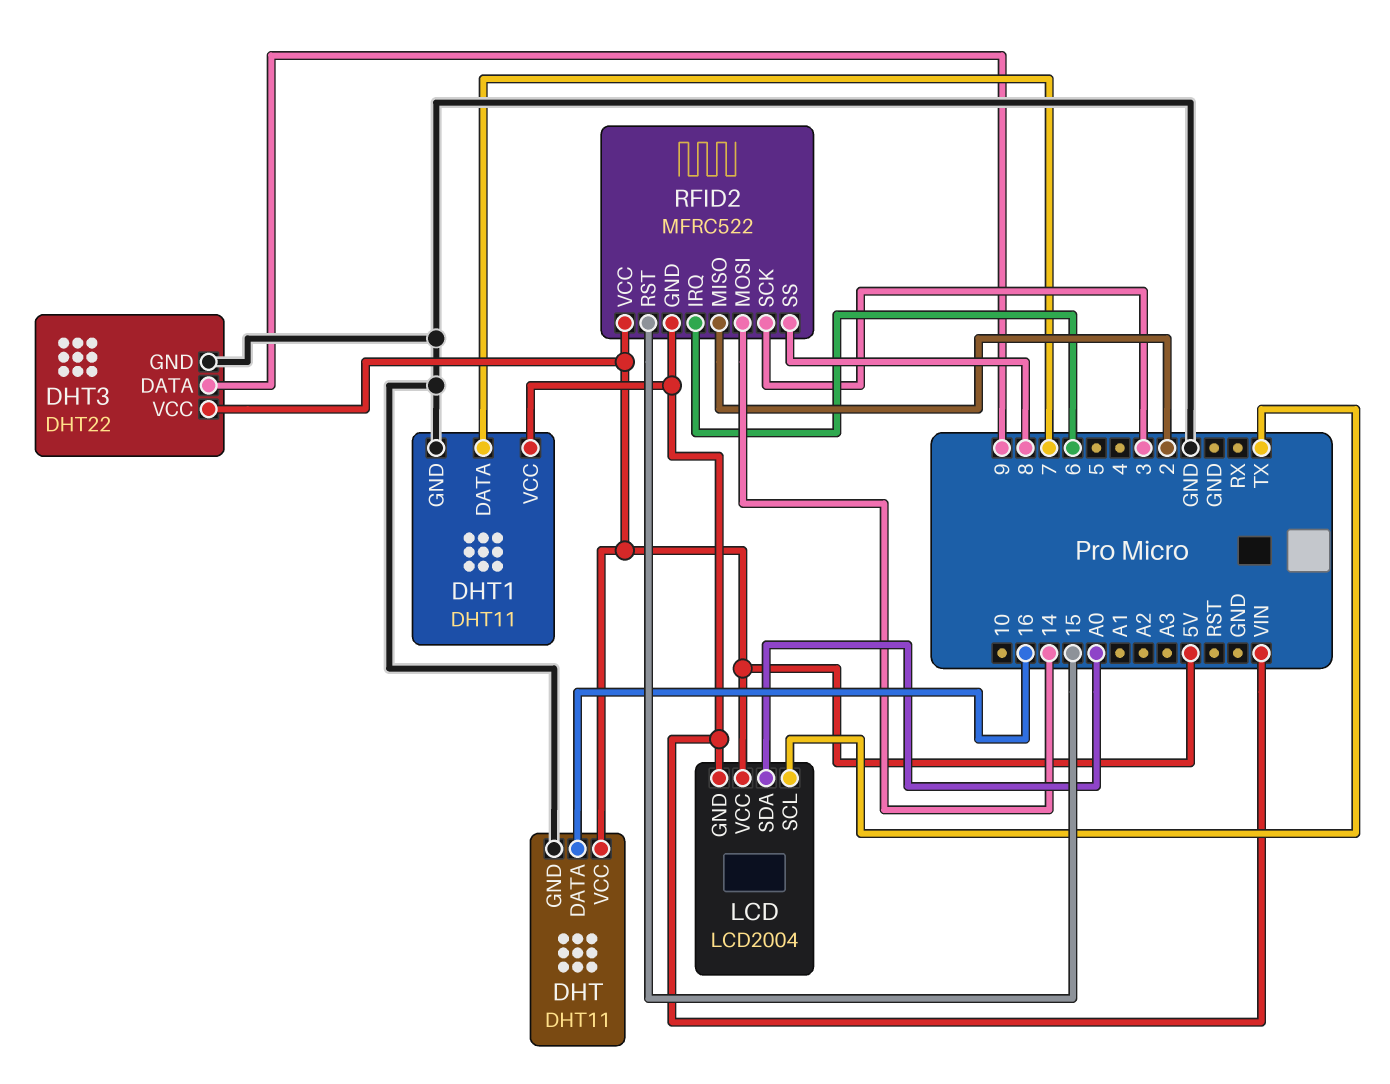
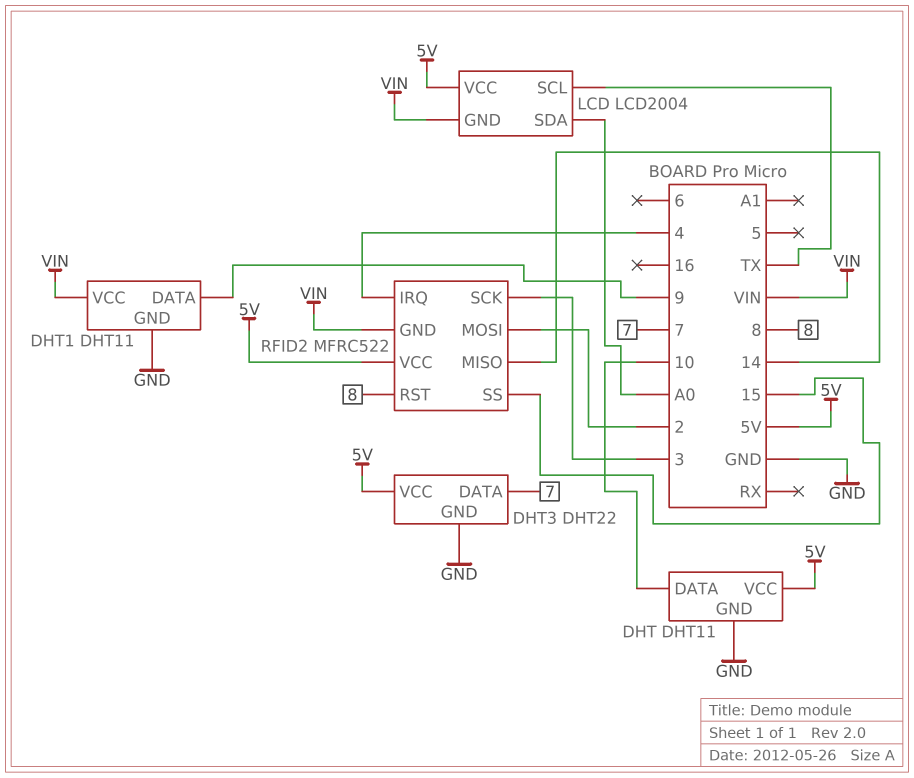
DHT pin DATA: 16 -> 10
DHT1 pin DATA: 7 -> 9
DHT3 pin DATA: 9 -> 7
RFID2 pin IRQ: 6 -> 4
RFID2 pin MISO: 2 -> 14
RFID2 pin MOSI: 14 -> 2
RFID2 pin RST: 15 -> 8
RFID2 pin SS: 8 -> 15

